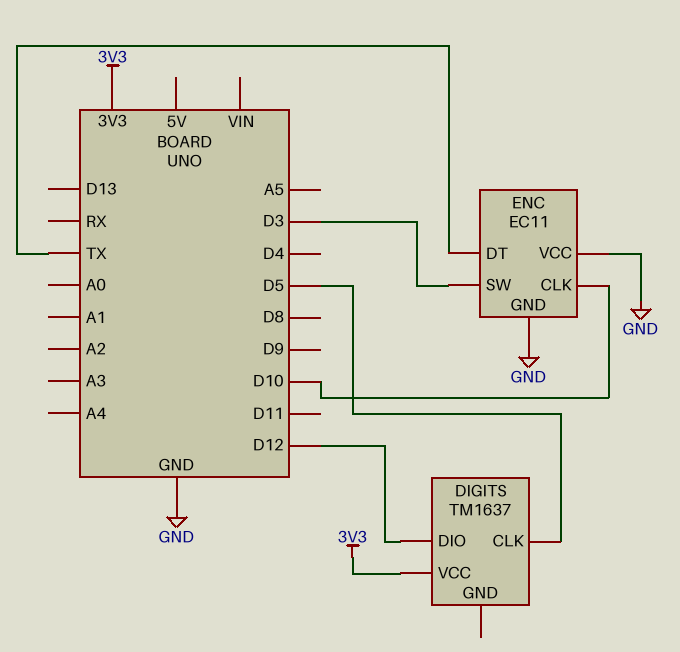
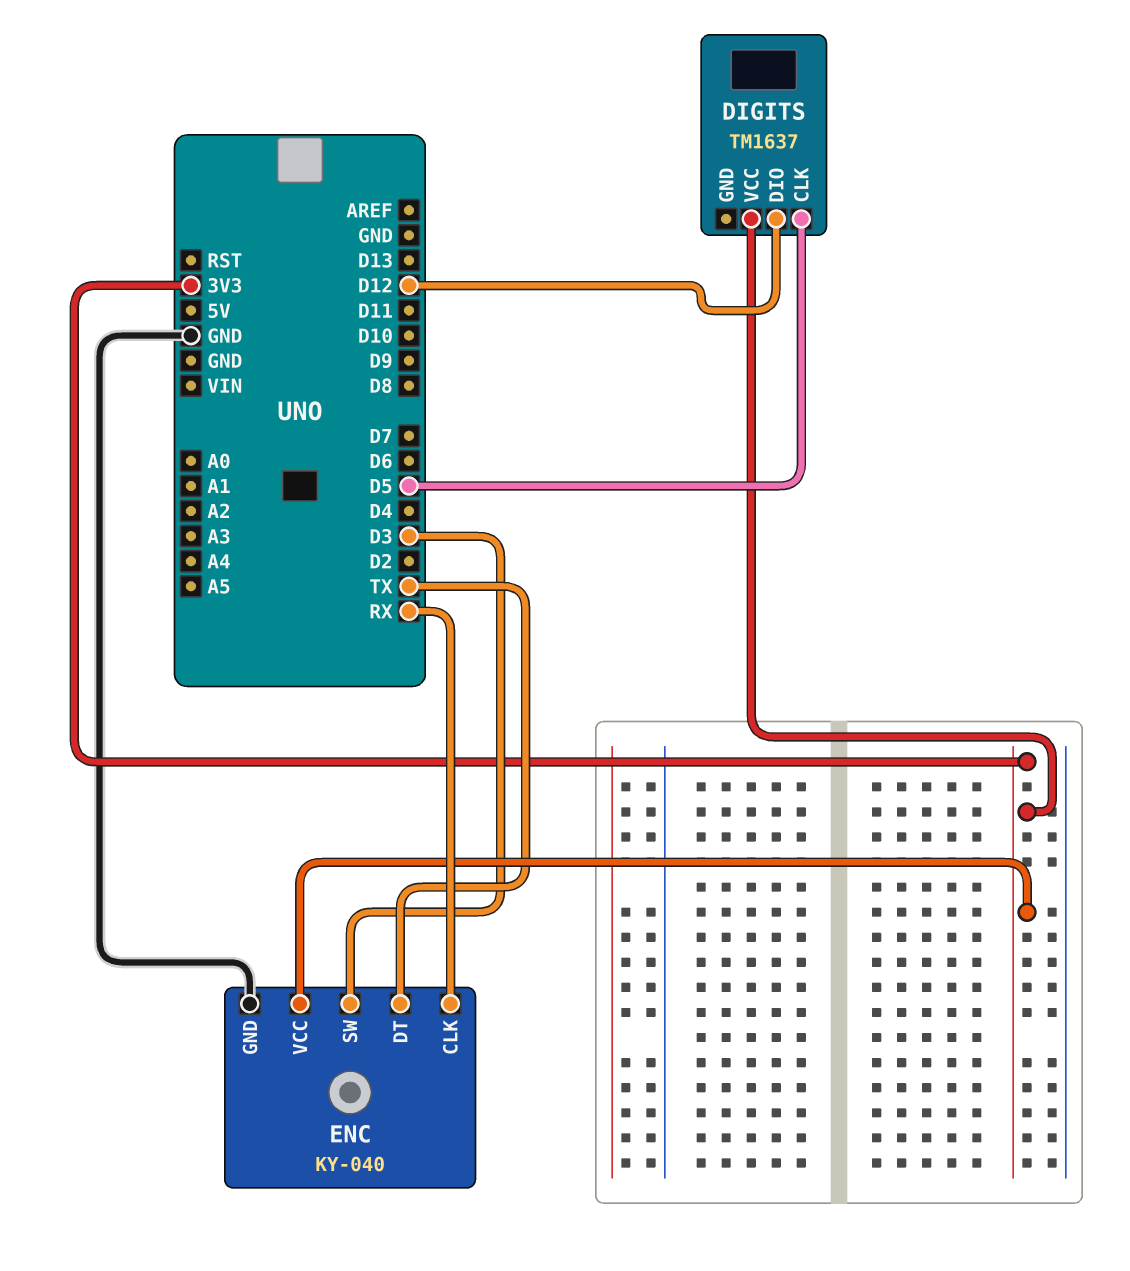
ENC: EC11 -> KY-040
ENC pin CLK: D10 -> RX
ENC pin VCC: GND -> 3V3

